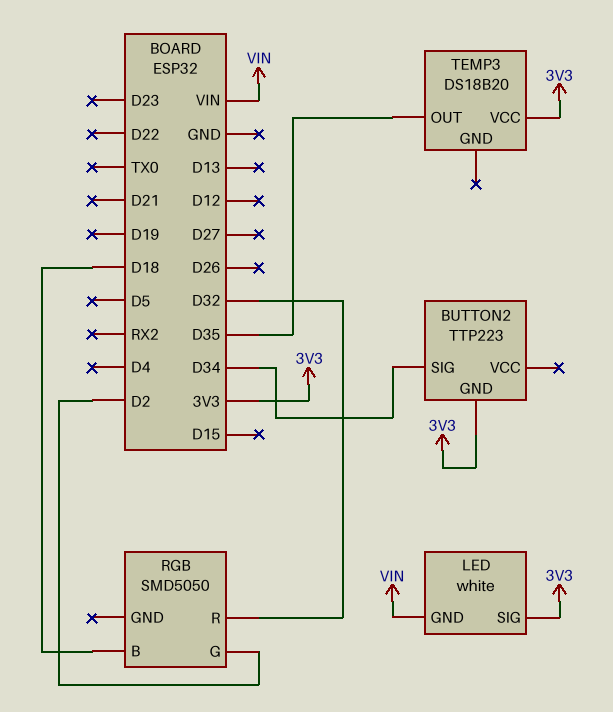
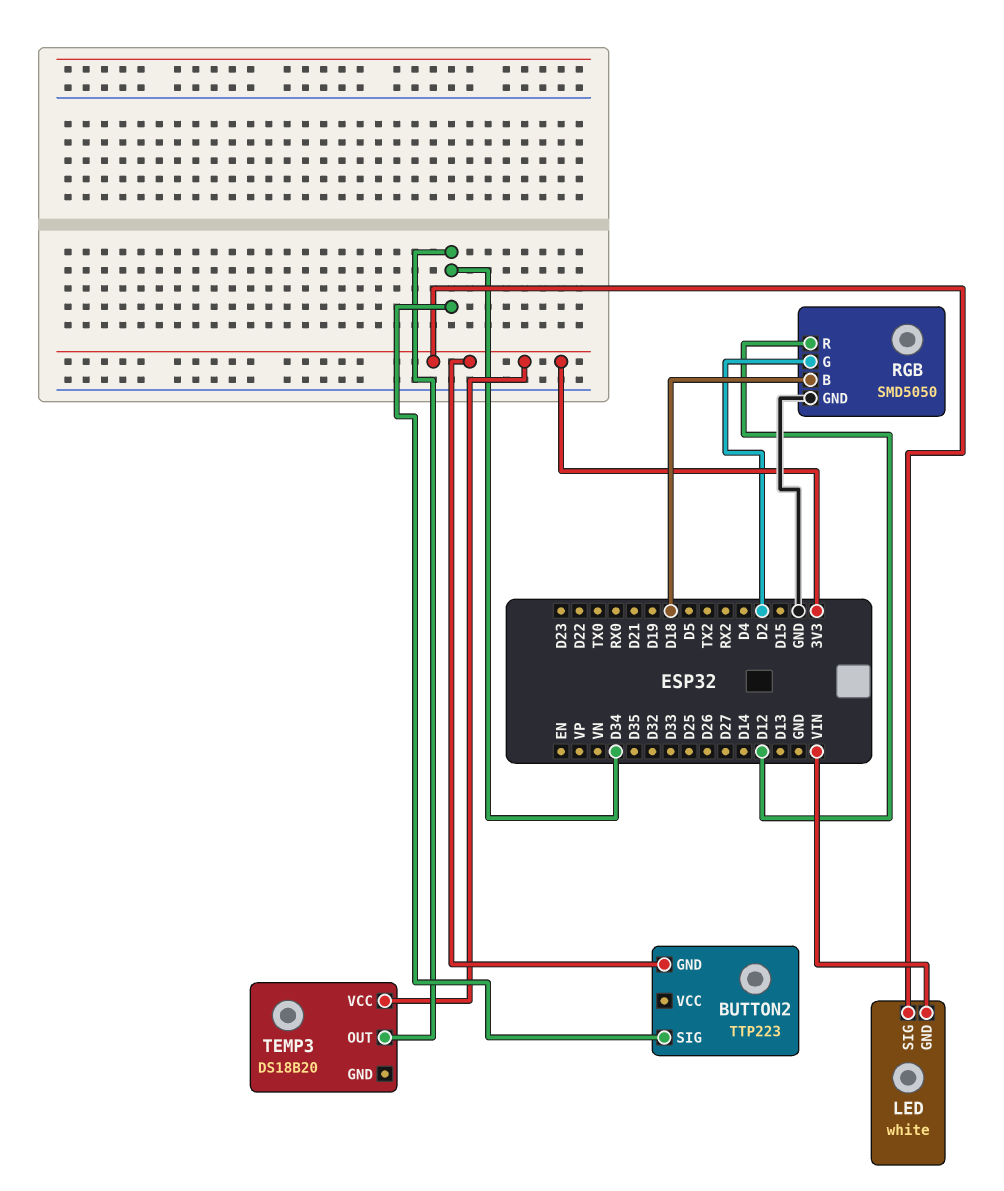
RGB pin GND: none -> GND
RGB pin R: D32 -> D12
TEMP3 pin OUT: D35 -> D34

